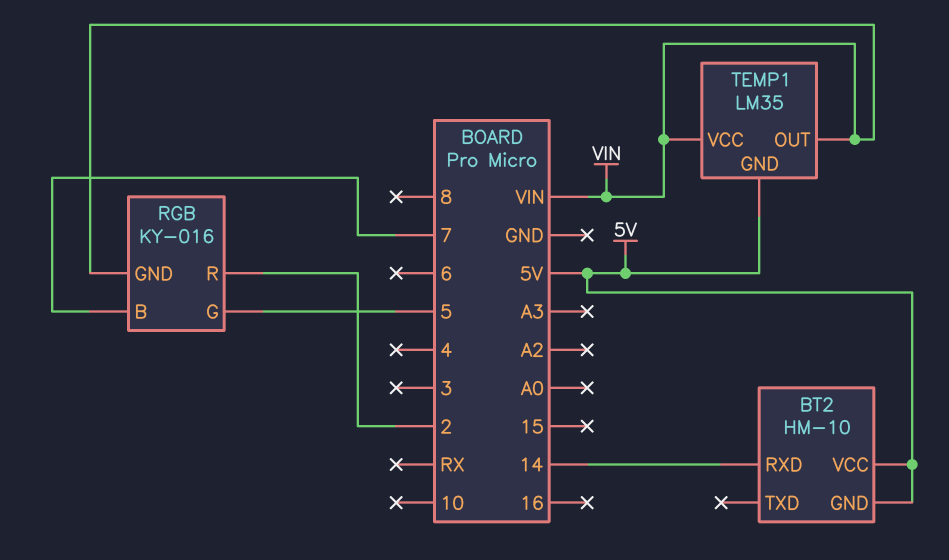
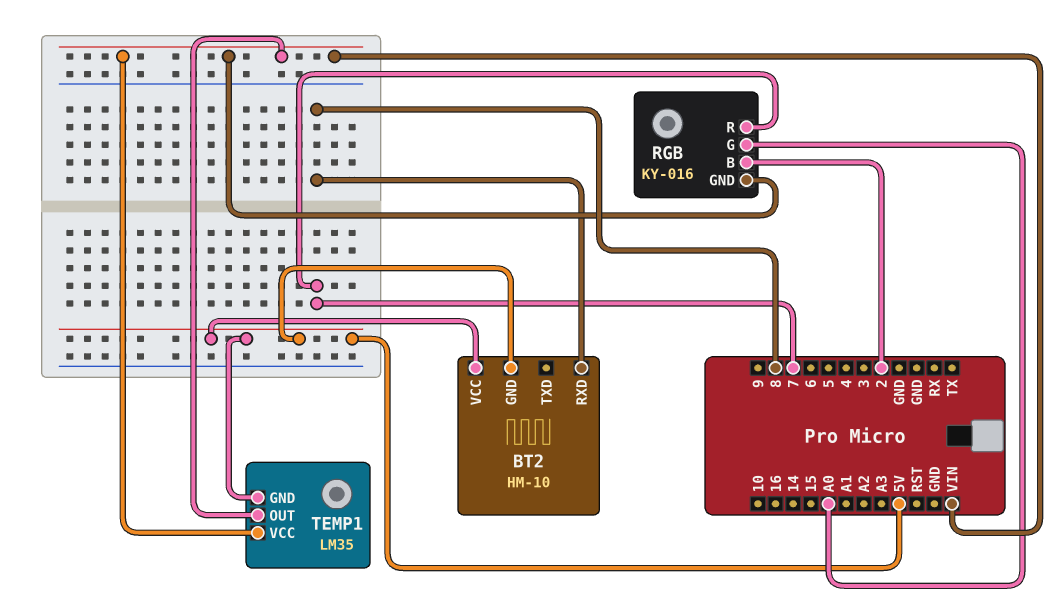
BT2 pin RXD: 14 -> 8
RGB pin B: 7 -> 2
RGB pin G: 5 -> A0
RGB pin R: 2 -> 7

